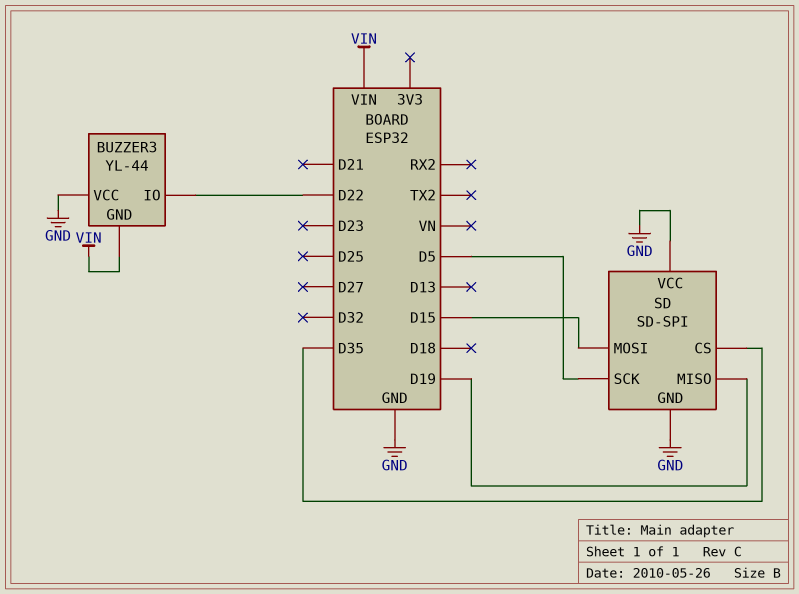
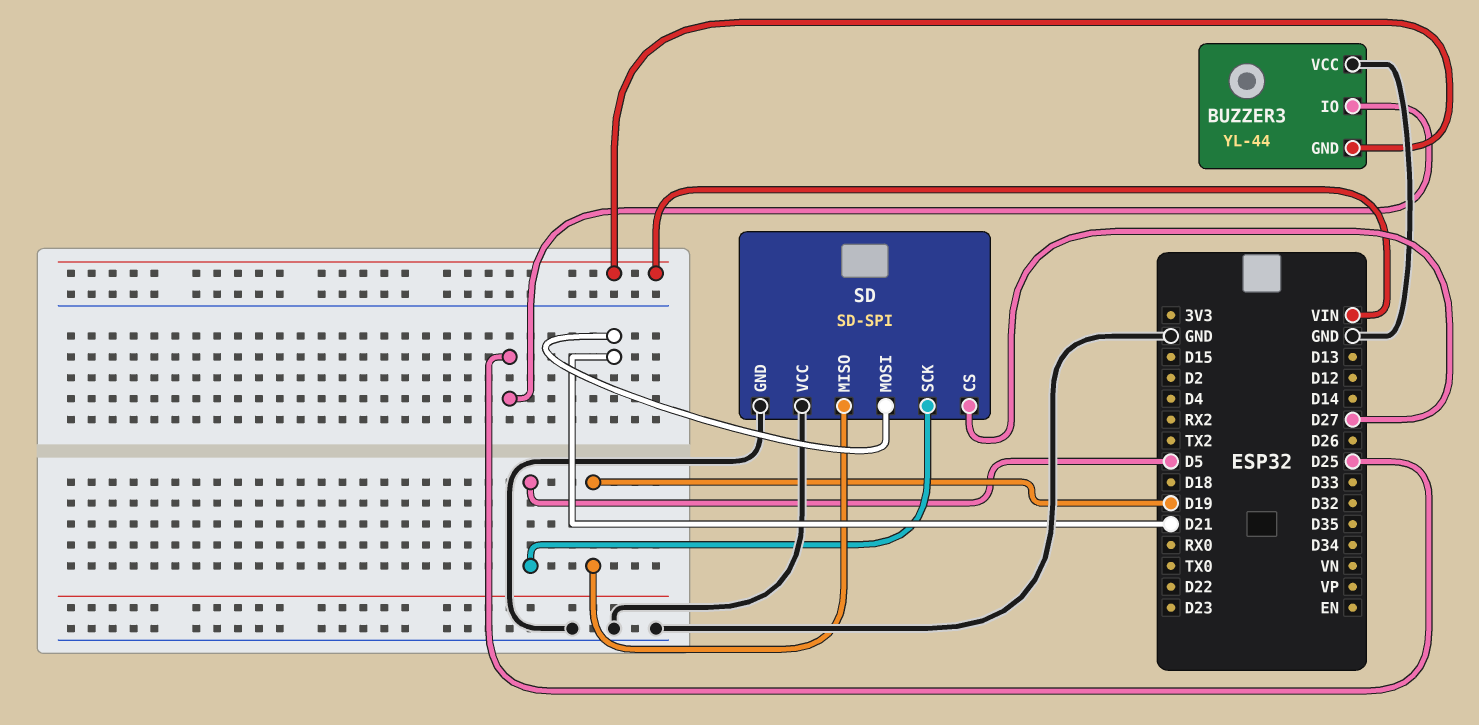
BUZZER3 pin IO: D22 -> D25
SD pin CS: D35 -> D27
SD pin MOSI: D15 -> D21

